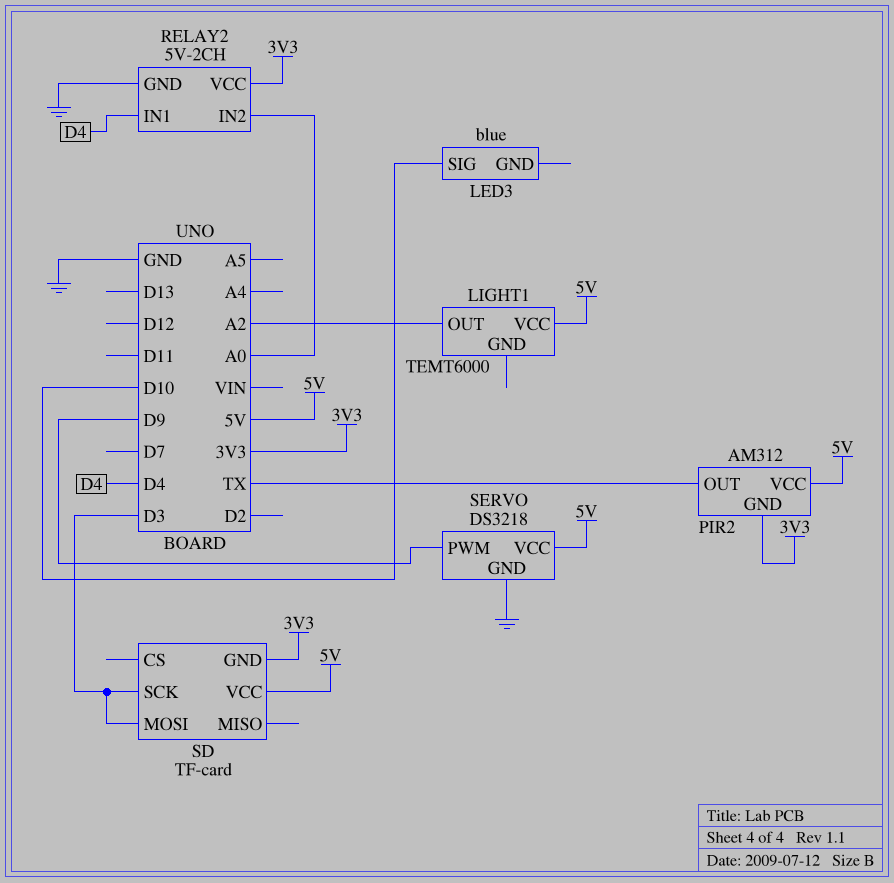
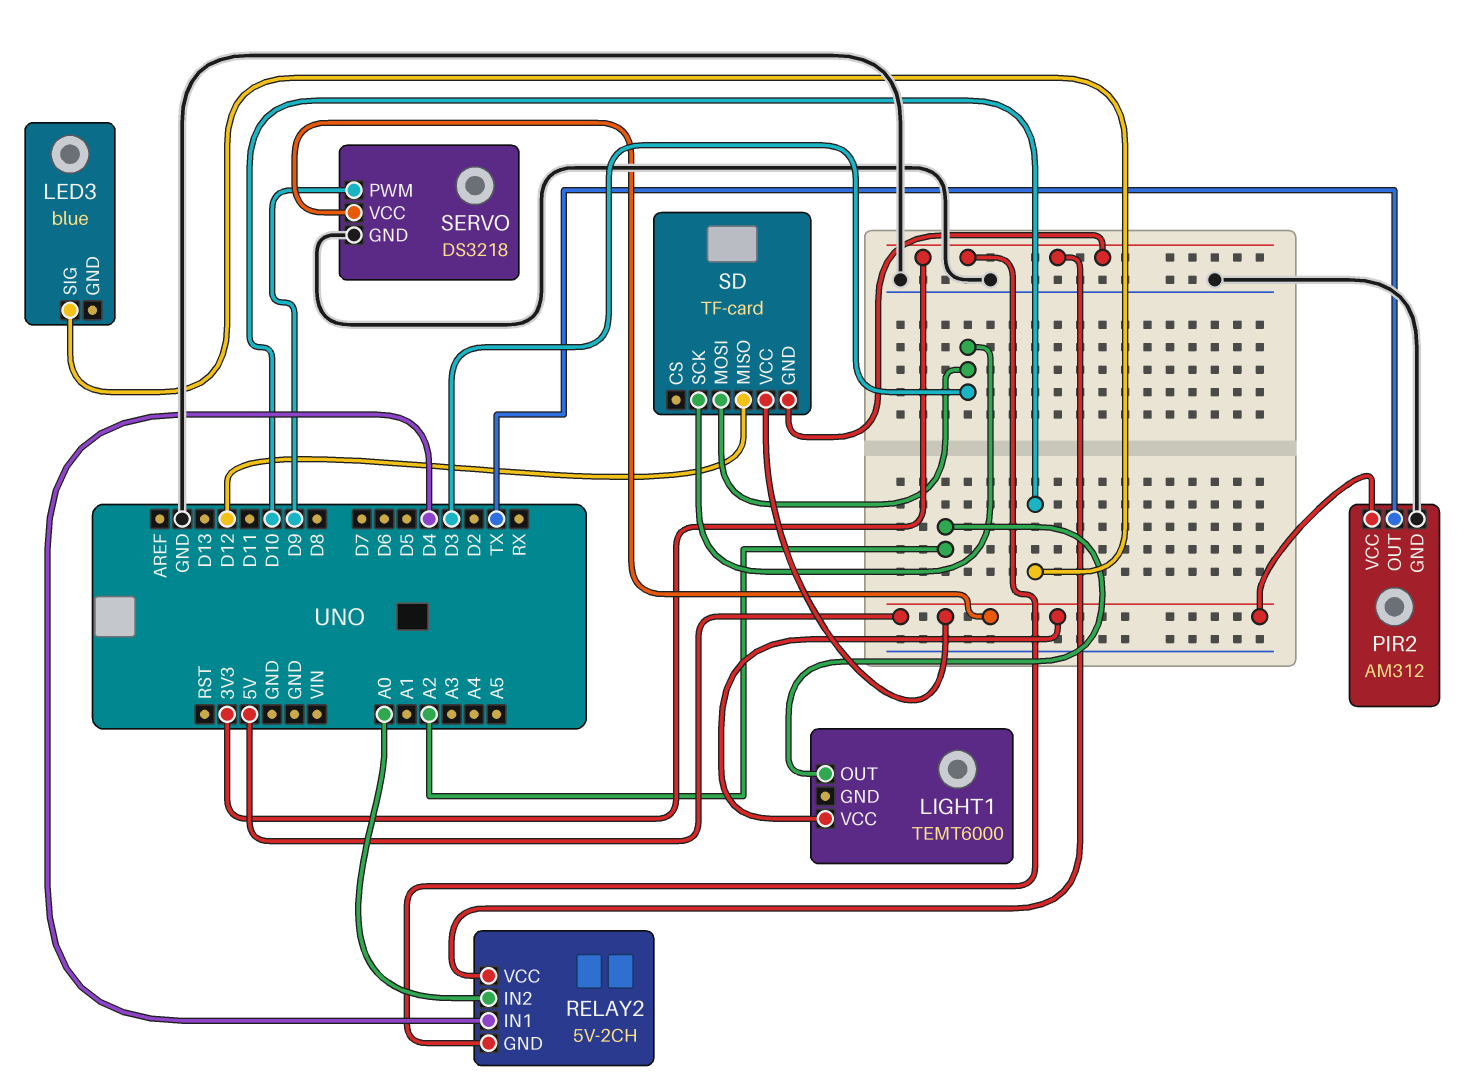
PIR2 pin GND: 3V3 -> GND
RELAY2 pin GND: GND -> 3V3
SD pin MISO: none -> D12

